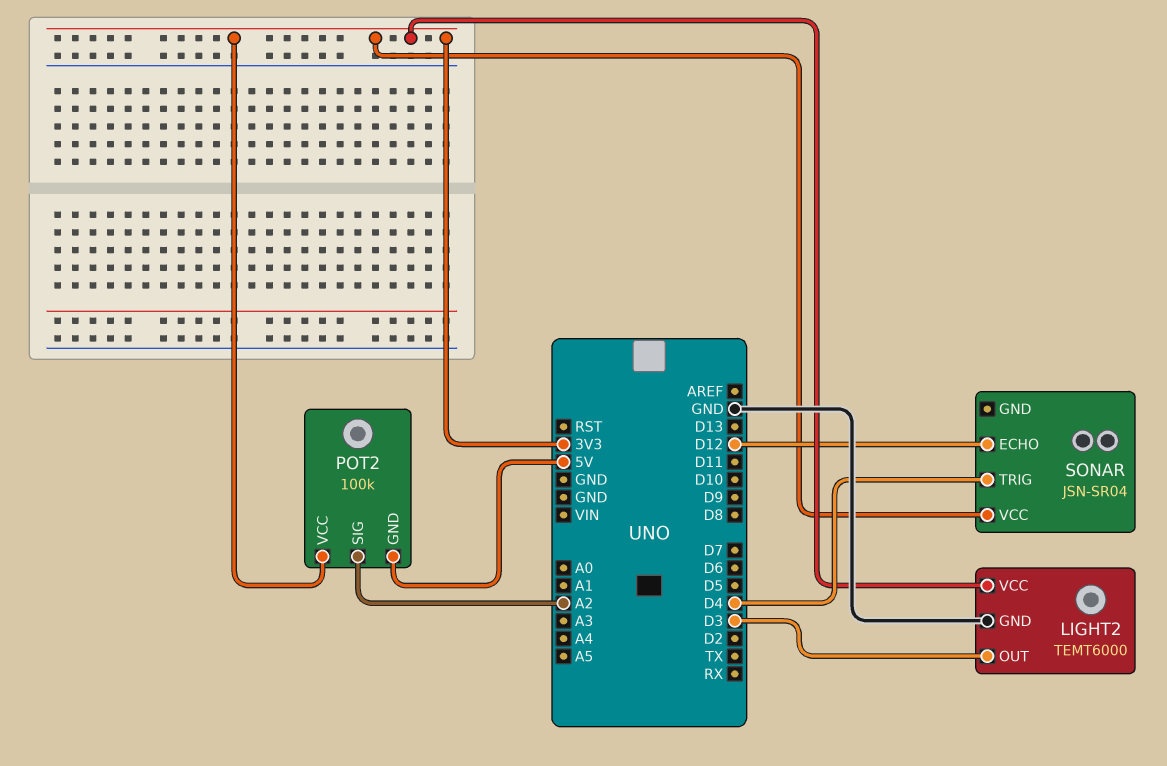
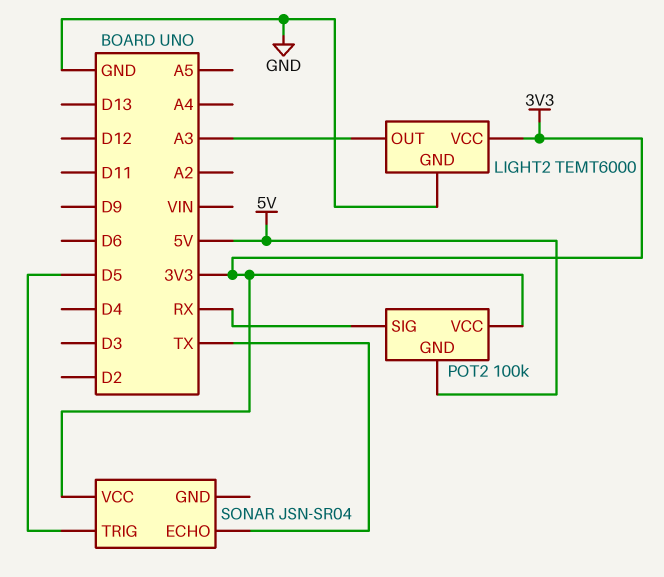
LIGHT2 pin OUT: D3 -> A3
POT2 pin SIG: A2 -> RX
SONAR pin ECHO: D12 -> TX
SONAR pin TRIG: D4 -> D5

